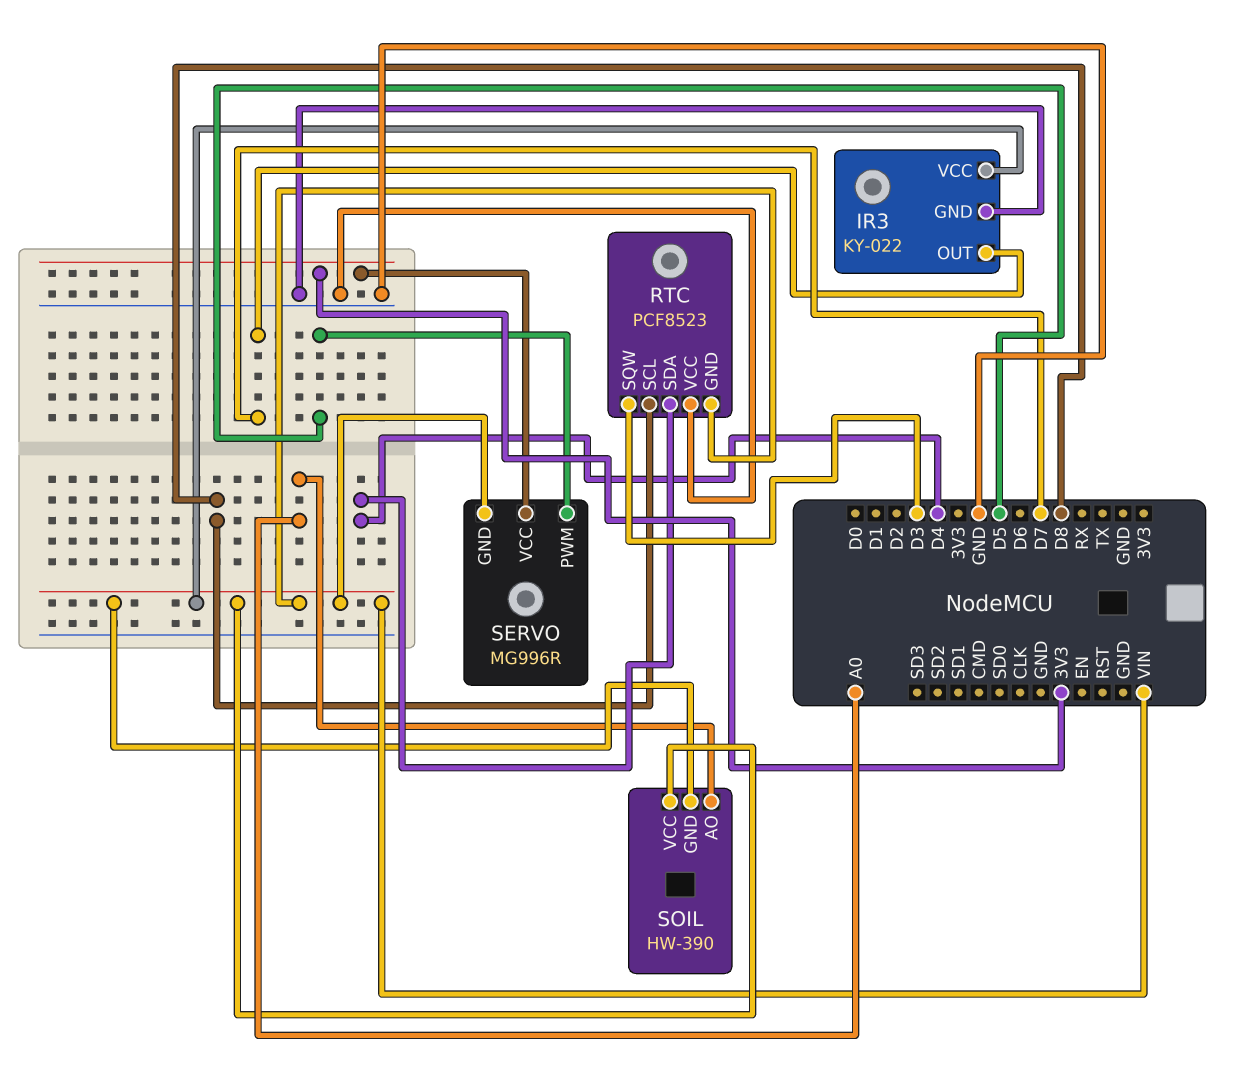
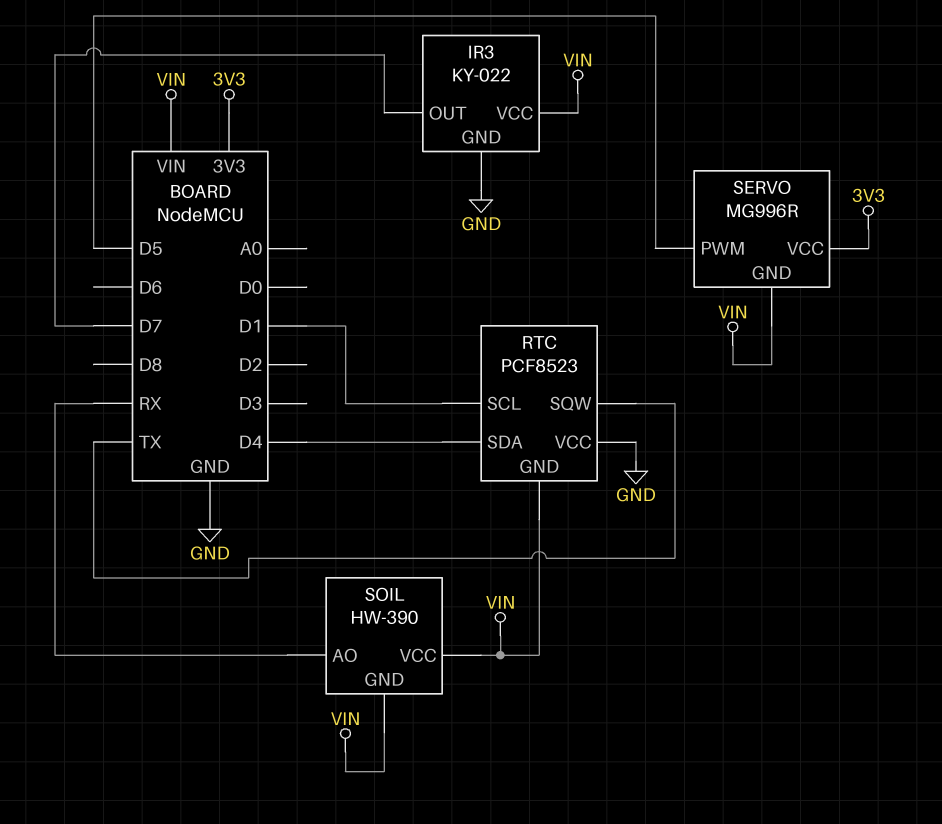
RTC pin SCL: D8 -> D1
RTC pin SQW: D3 -> TX
SOIL pin AO: A0 -> RX

